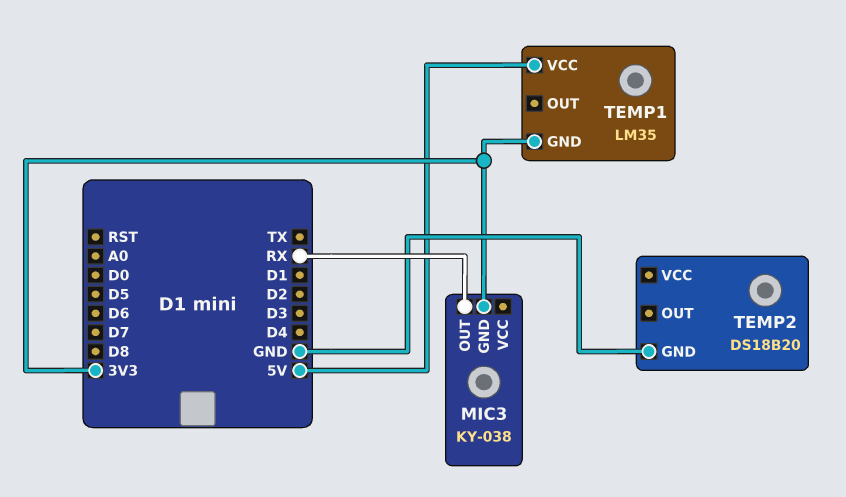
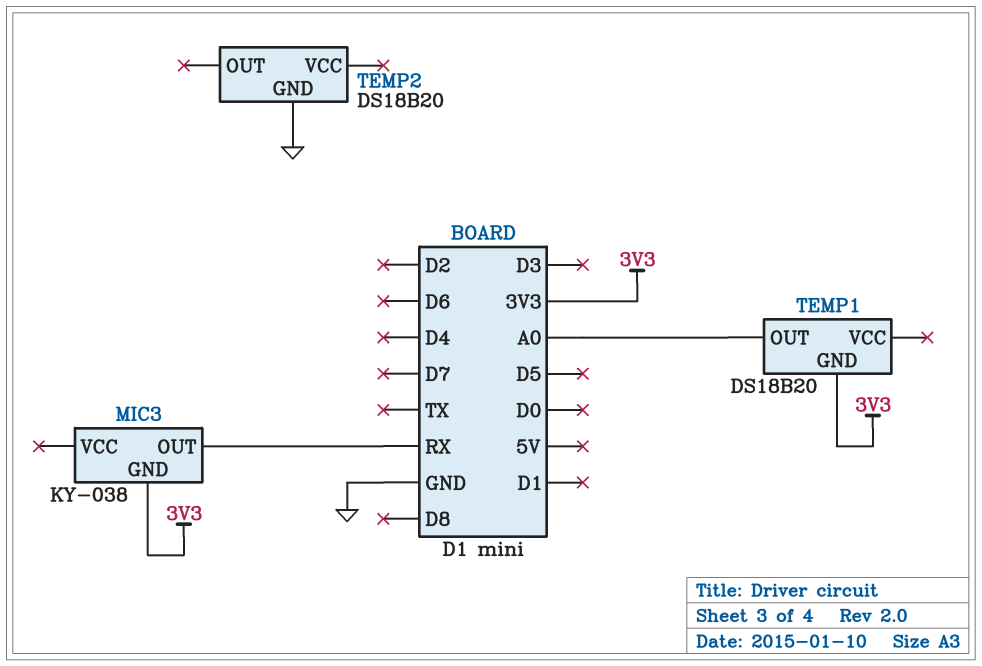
TEMP1: LM35 -> DS18B20
TEMP1 pin OUT: none -> A0
TEMP1 pin VCC: 5V -> none

